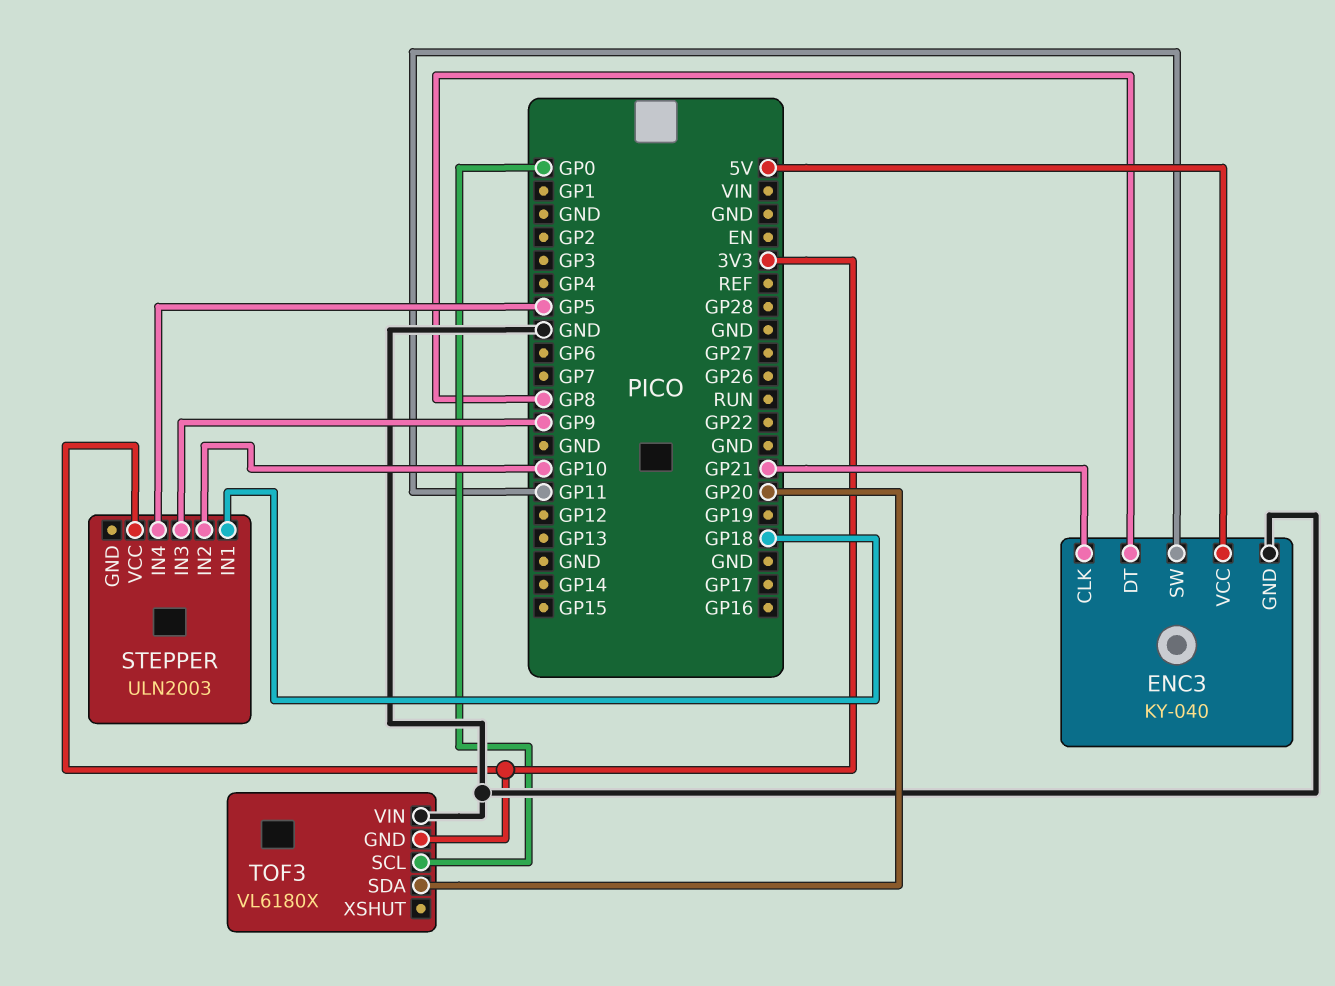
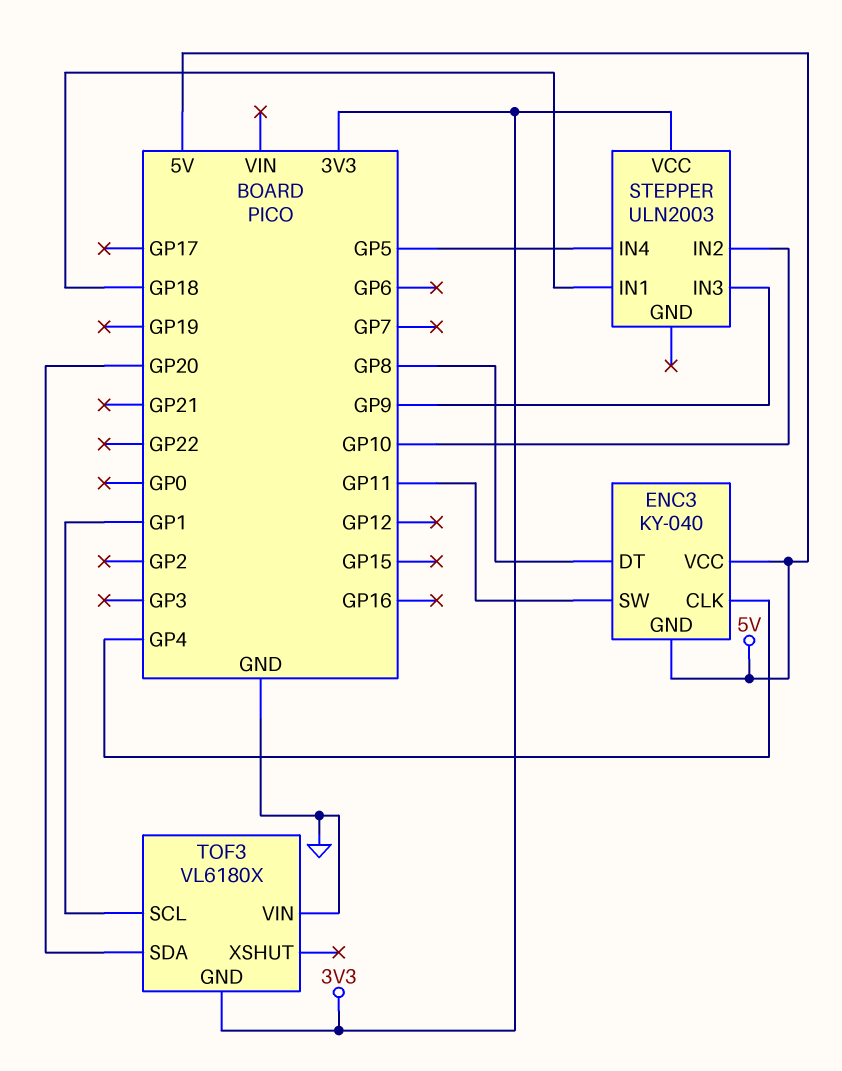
ENC3 pin CLK: GP21 -> GP4
ENC3 pin GND: GND -> 5V
TOF3 pin SCL: GP0 -> GP1

